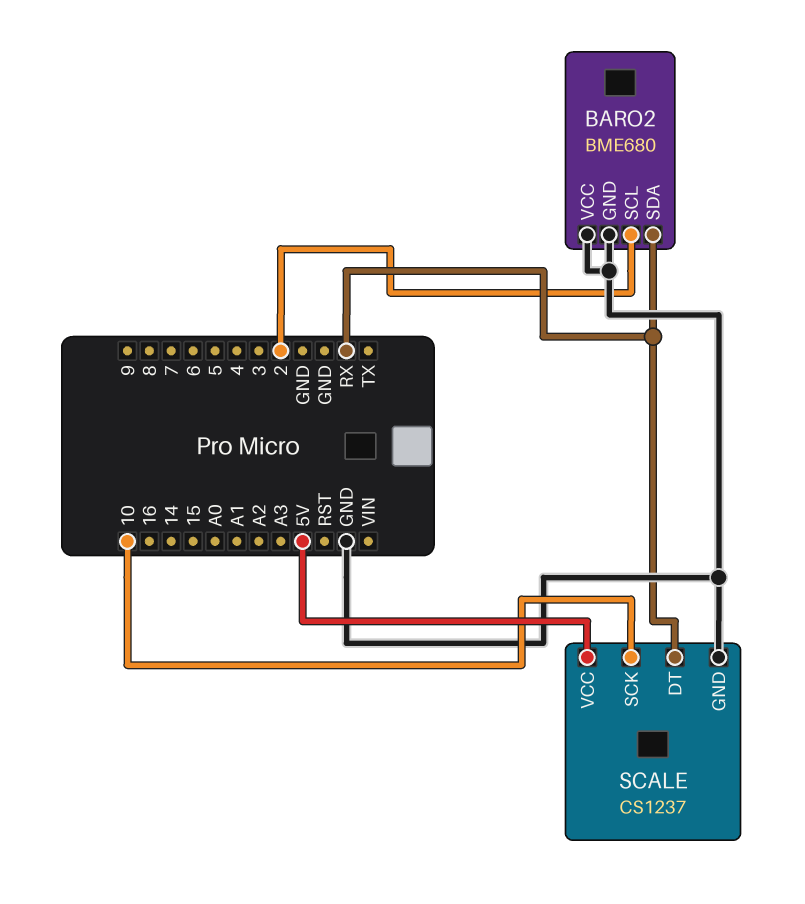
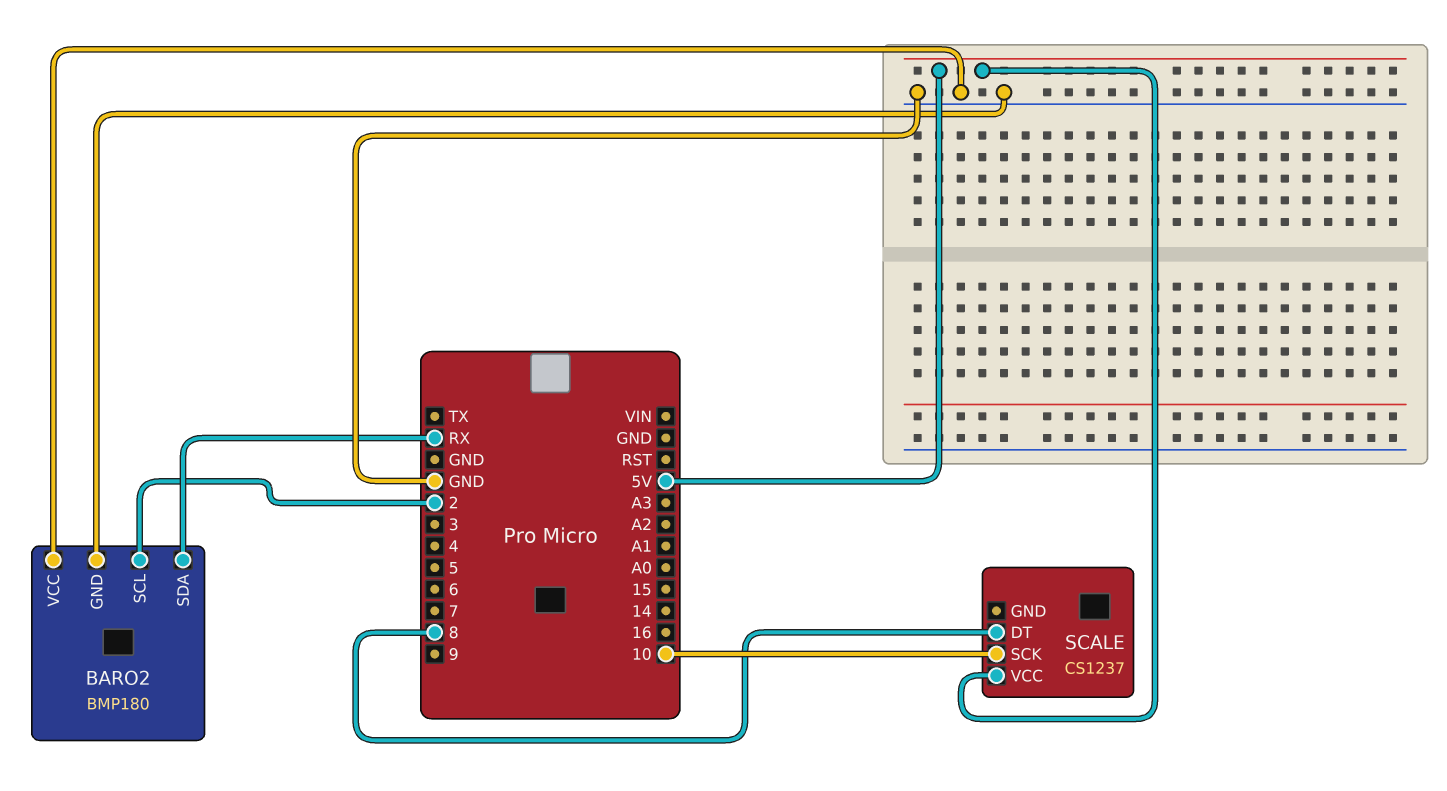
BARO2: BME680 -> BMP180
SCALE pin DT: RX -> 8
SCALE pin GND: GND -> none

